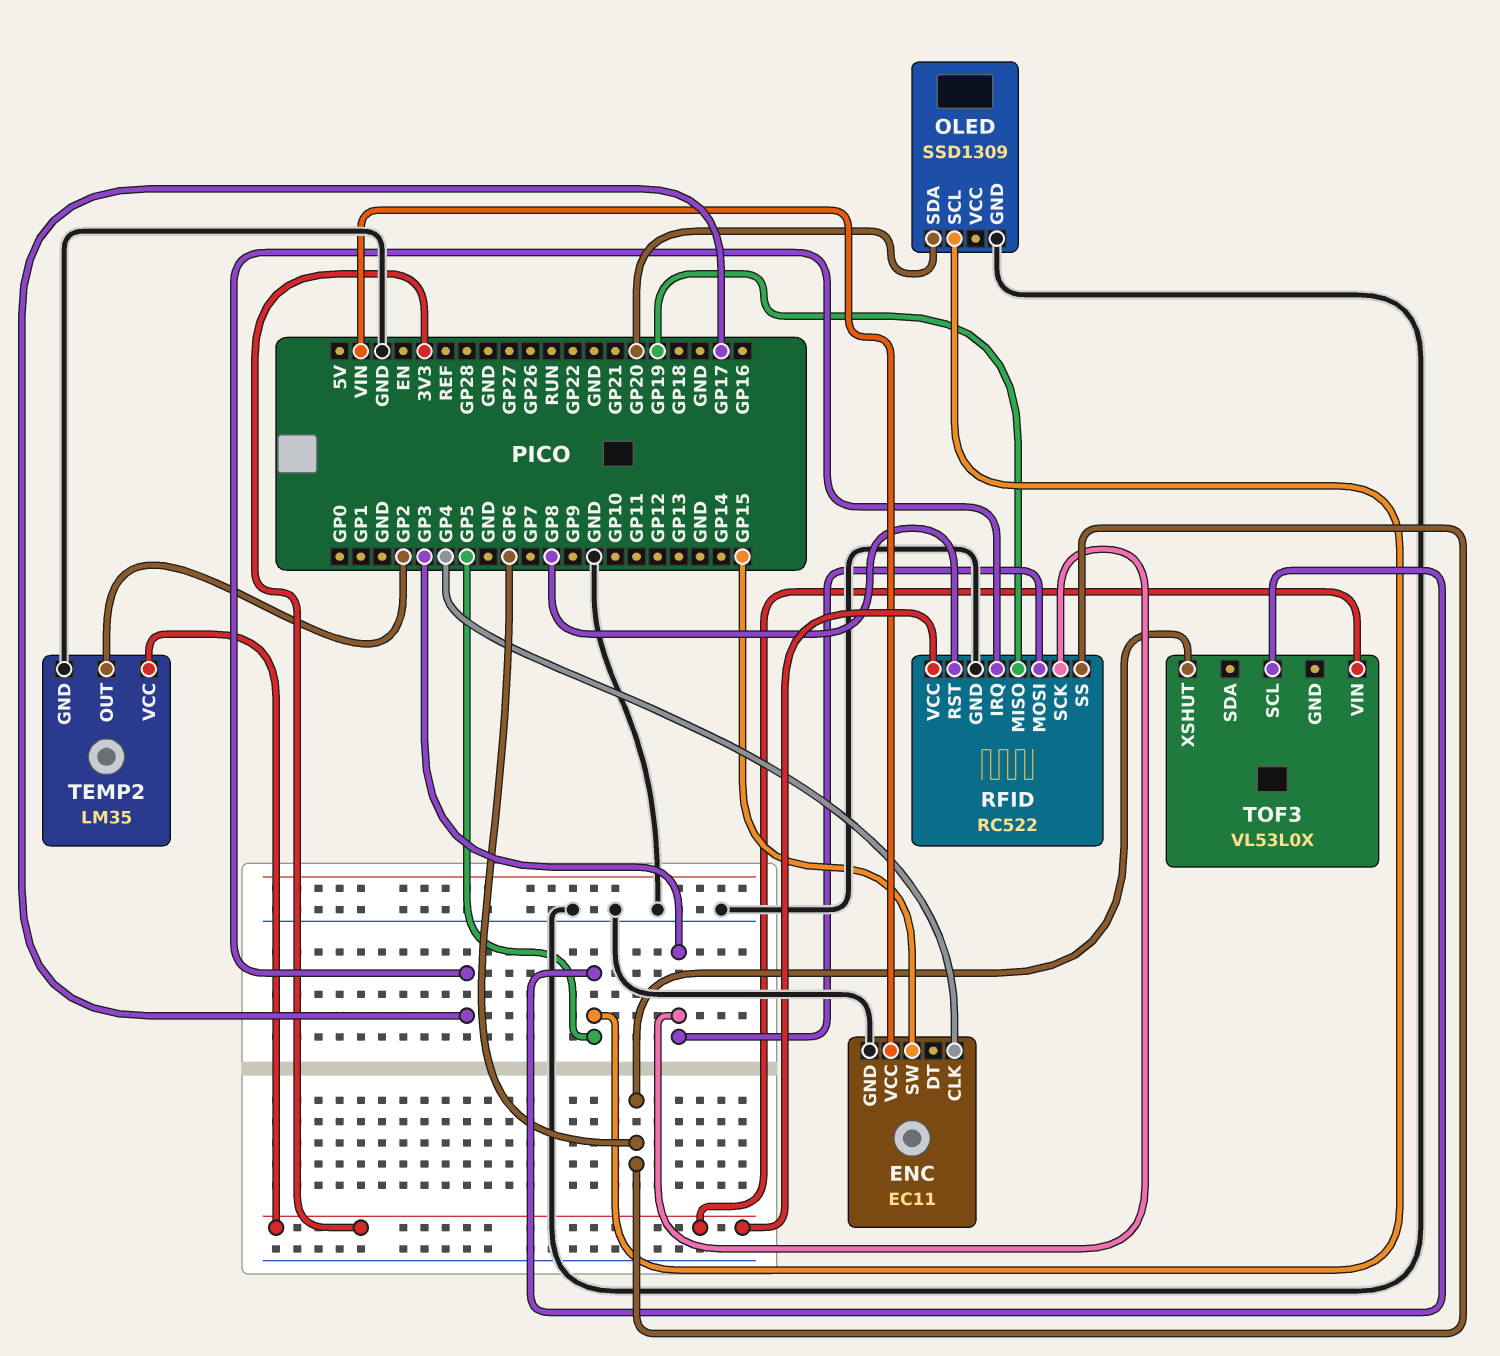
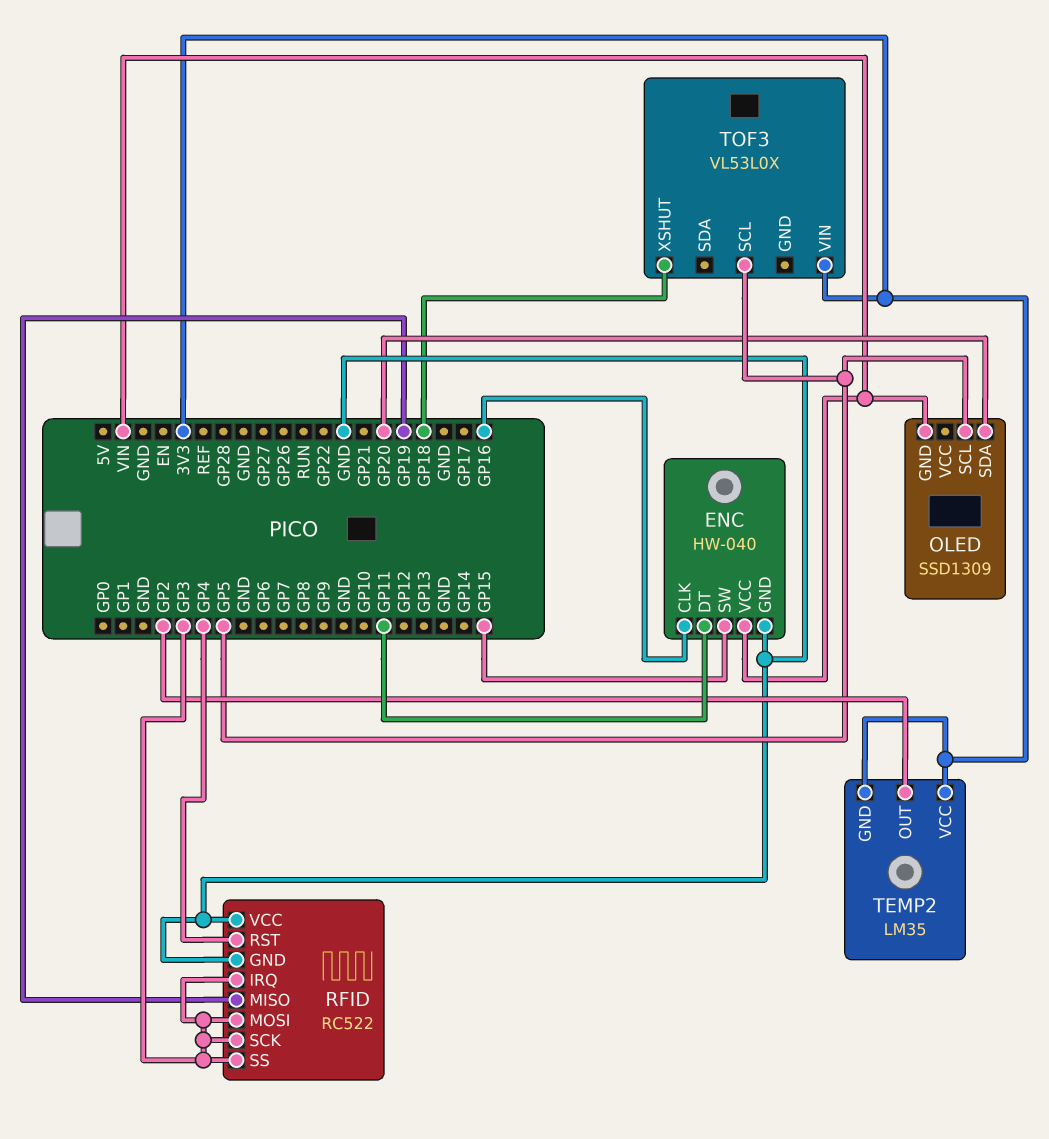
ENC: EC11 -> HW-040
ENC pin CLK: GP4 -> GP16
ENC pin DT: none -> GP11
OLED pin GND: GND -> VIN
RFID pin IRQ: GP17 -> GP3
RFID pin RST: GP8 -> GP4
RFID pin SS: GP6 -> GP3
RFID pin VCC: 3V3 -> GND
TEMP2 pin GND: GND -> 3V3
TOF3 pin XSHUT: GP6 -> GP18

